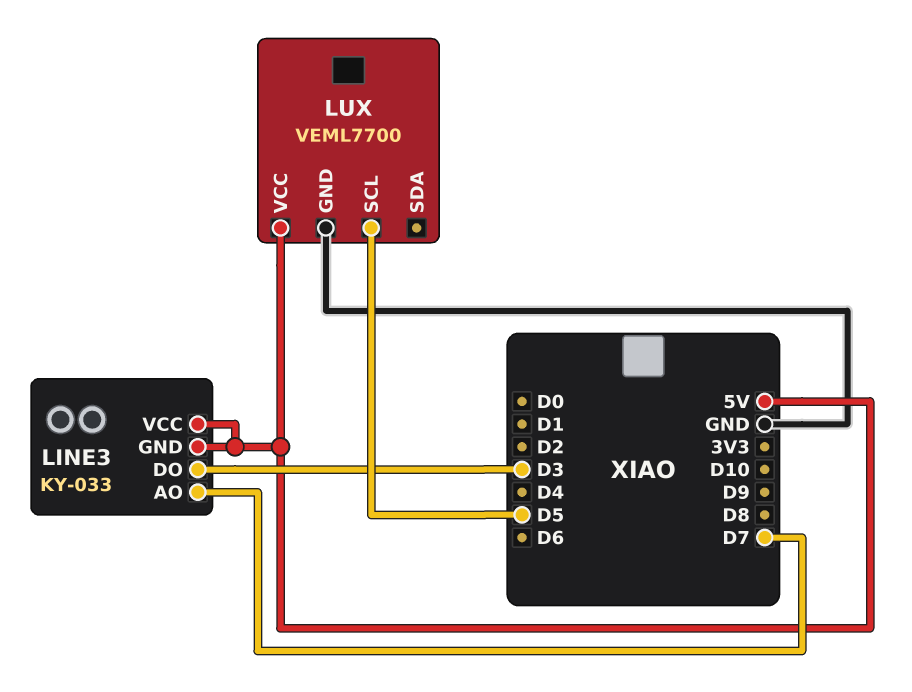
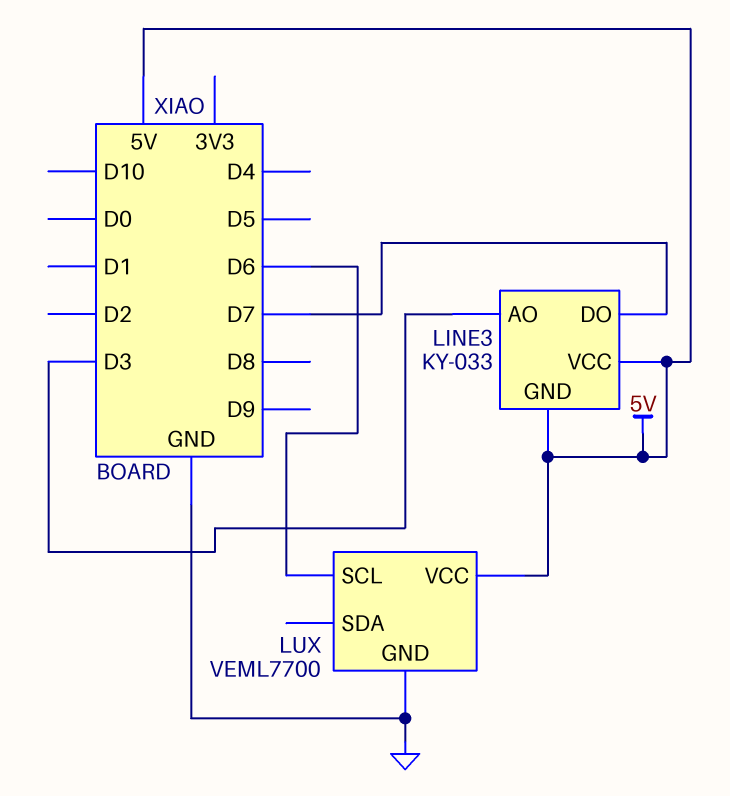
LINE3 pin AO: D7 -> D3
LINE3 pin DO: D3 -> D7
LUX pin SCL: D5 -> D6

